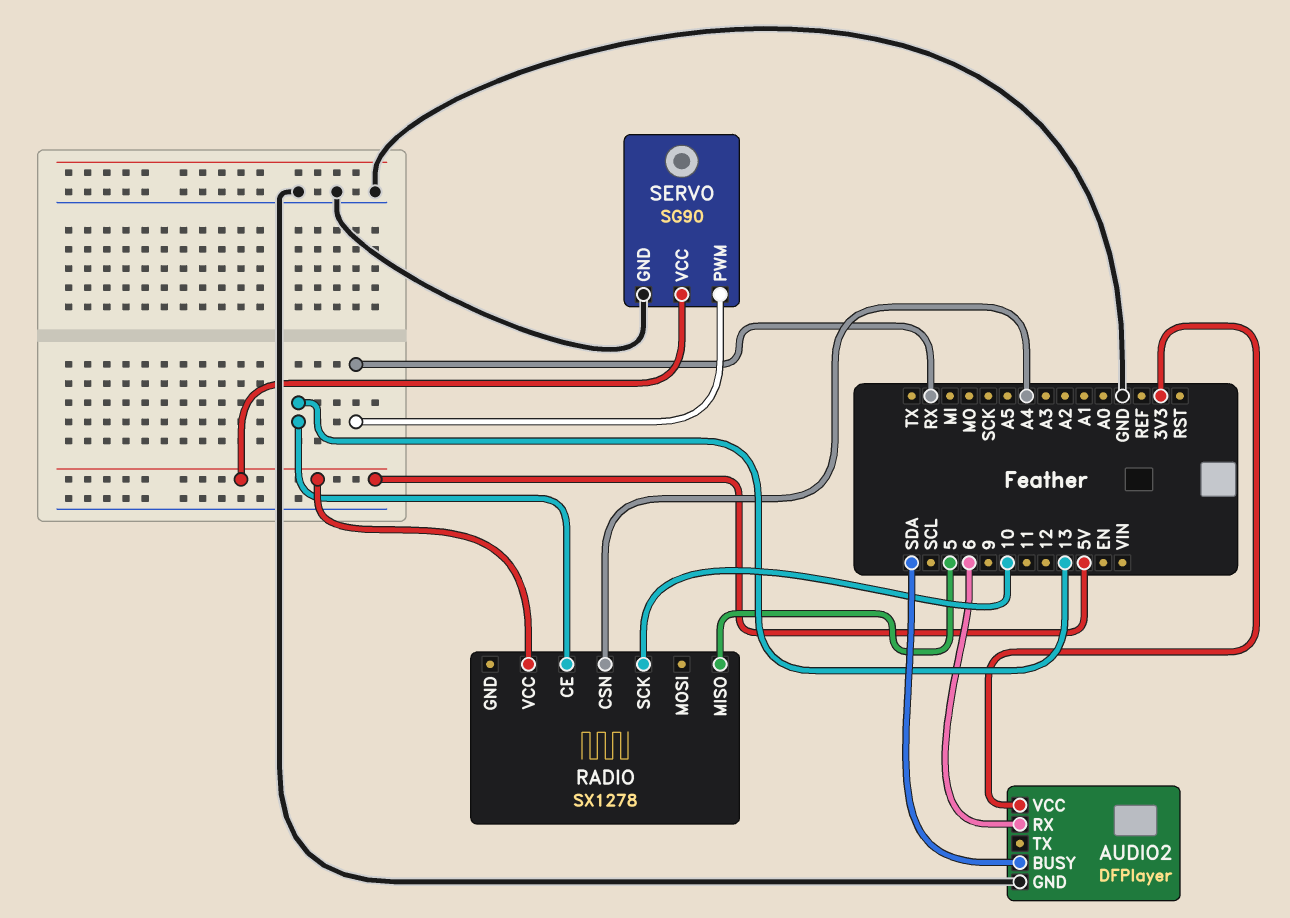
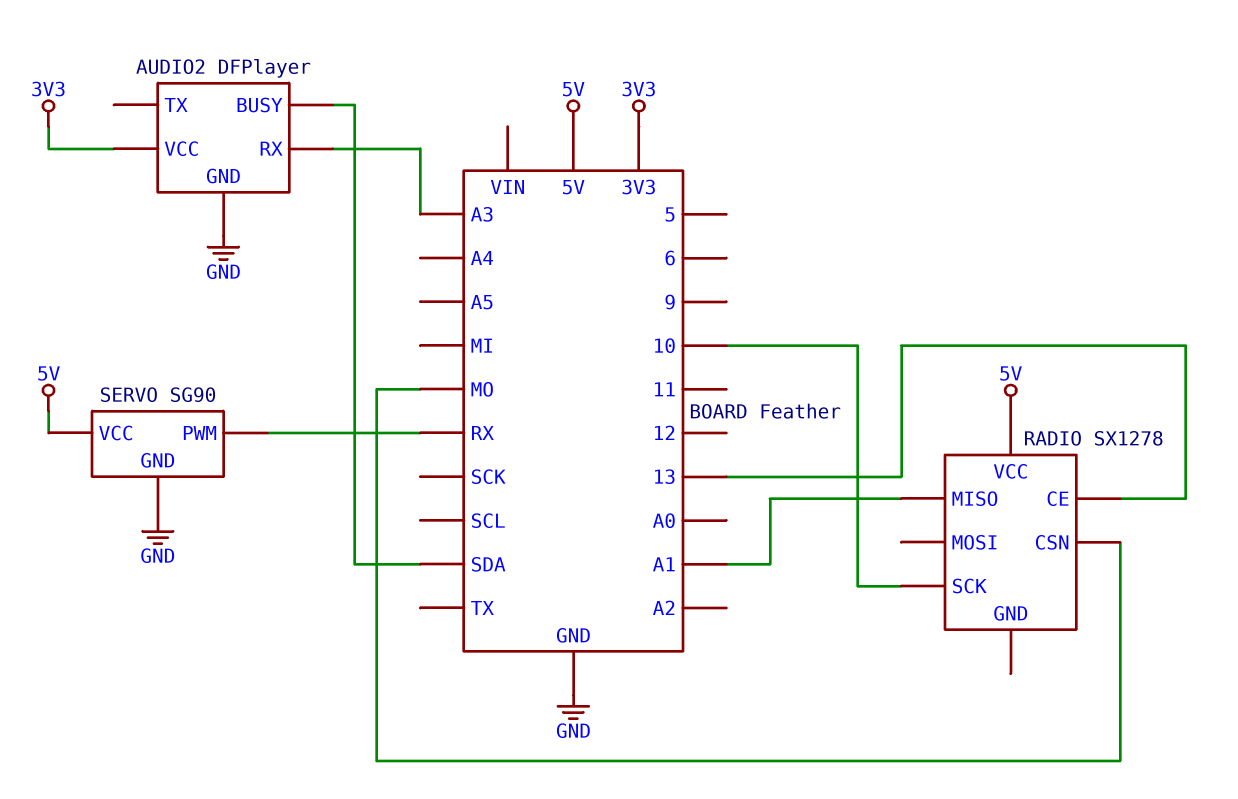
AUDIO2 pin RX: 6 -> A3
RADIO pin CSN: A4 -> MO
RADIO pin MISO: 5 -> A1

